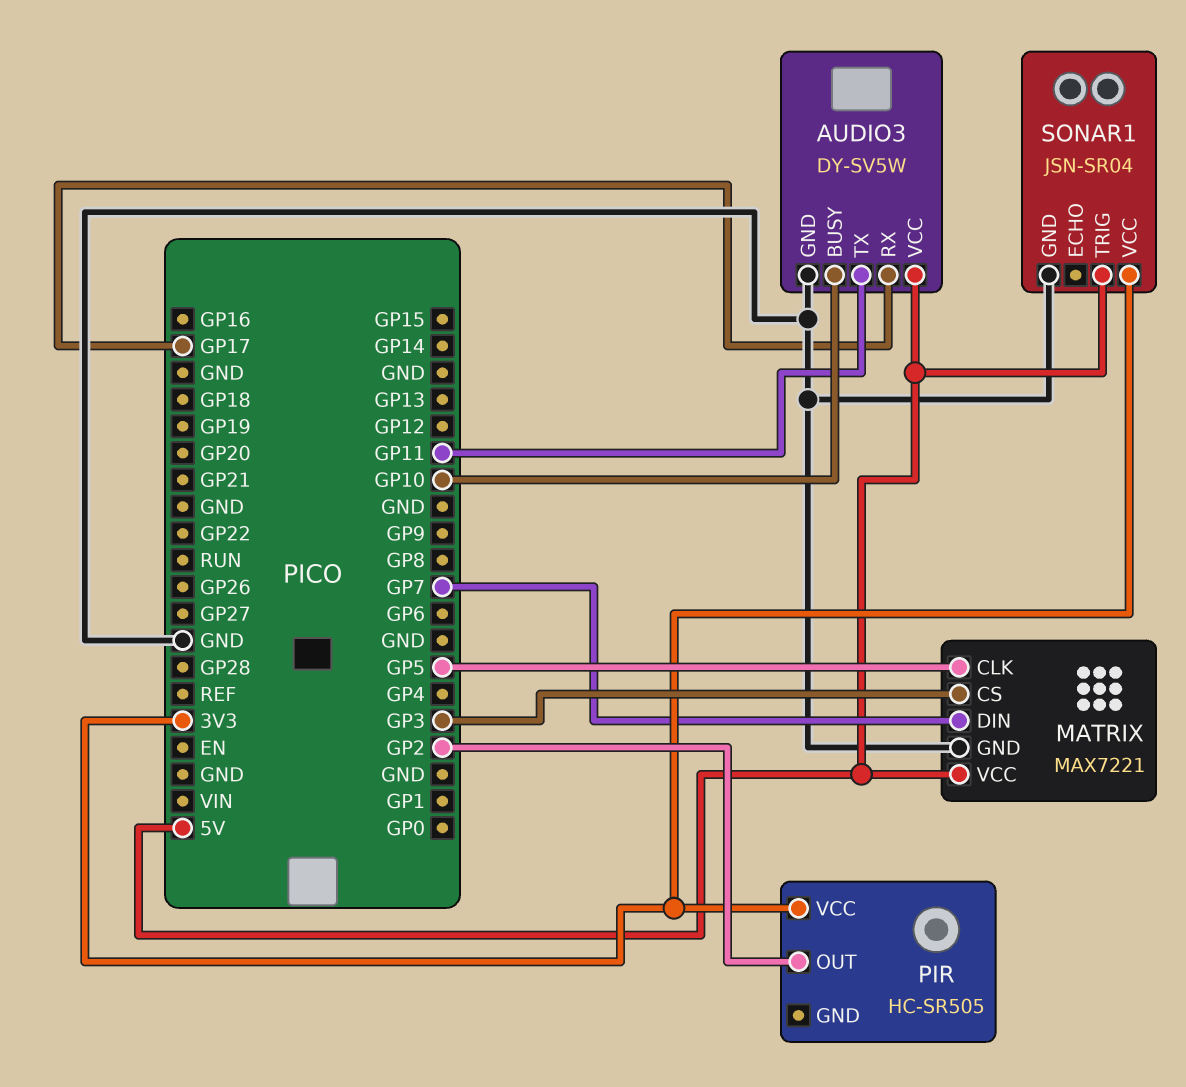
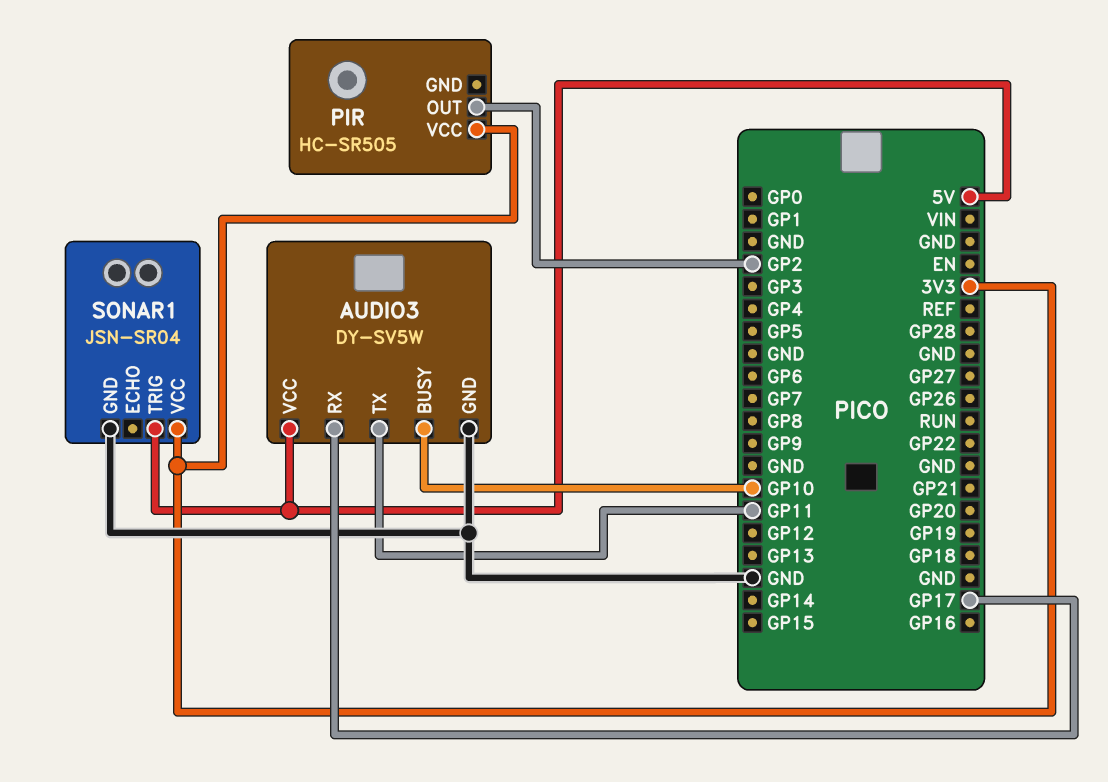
MATRIX: MAX7221 -> none
MATRIX pin CLK: GP5 -> none
MATRIX pin CS: GP3 -> none
MATRIX pin DIN: GP7 -> none
MATRIX pin GND: GND -> none
MATRIX pin VCC: 5V -> none

